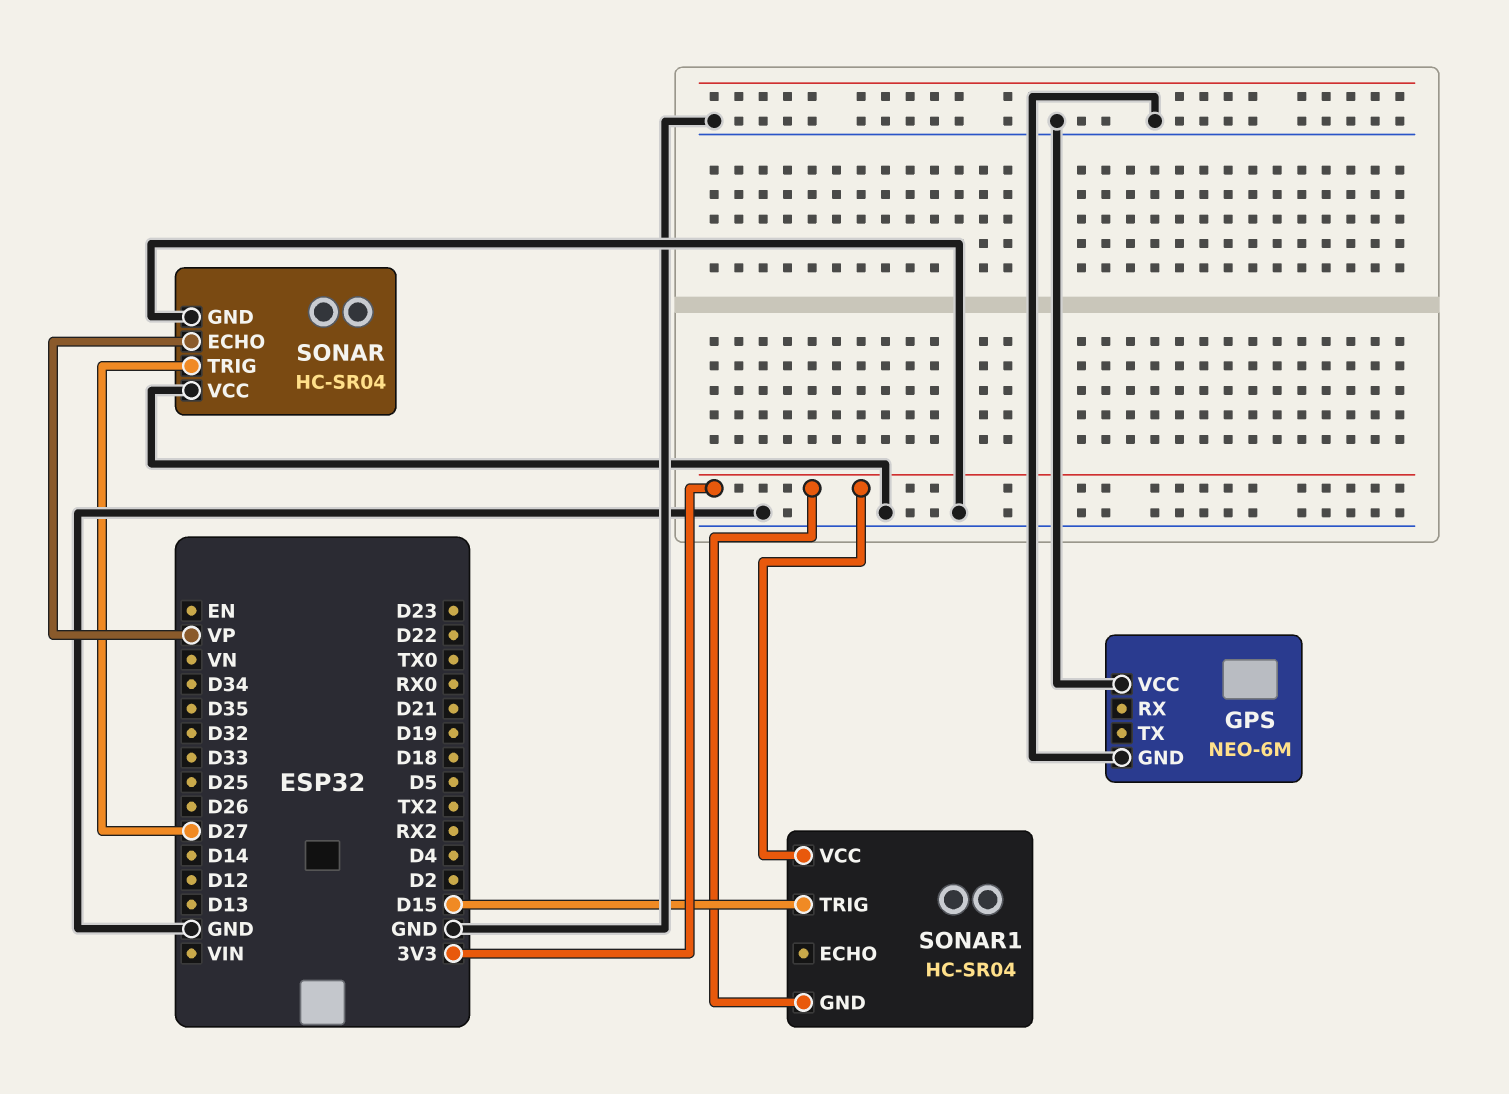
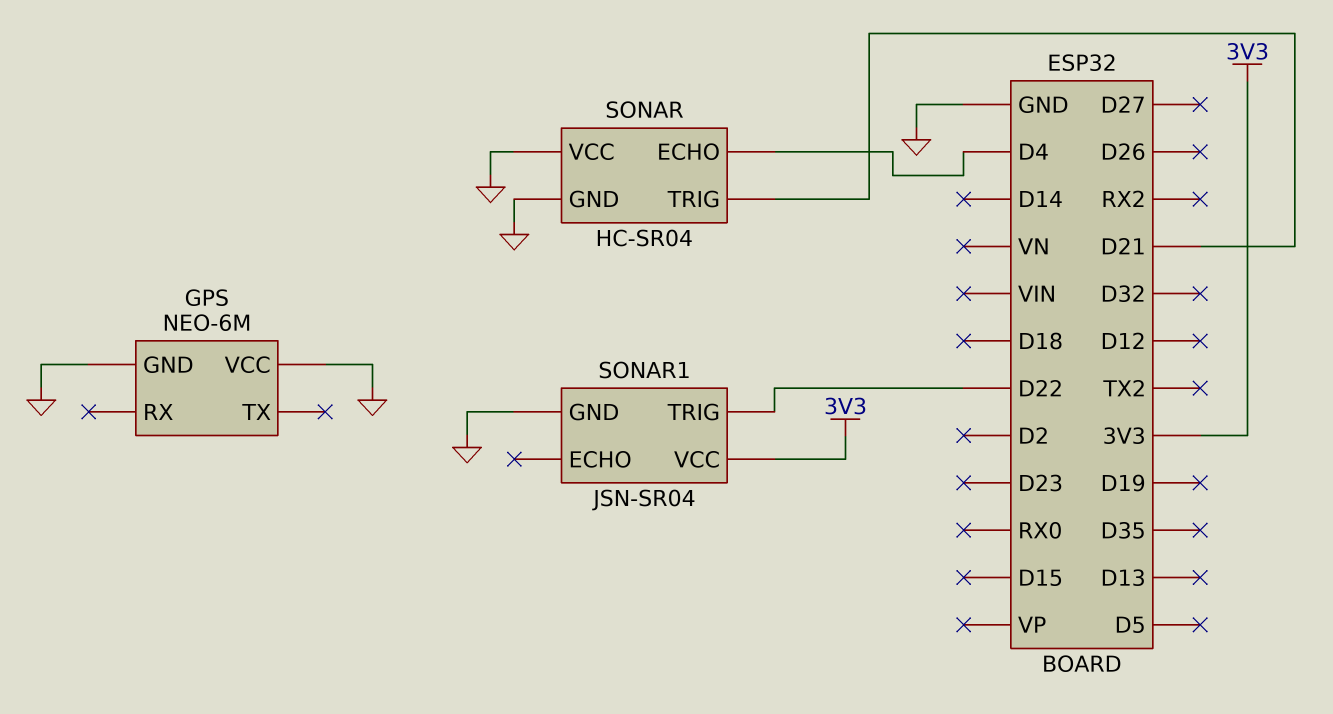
SONAR pin ECHO: VP -> D4
SONAR pin TRIG: D27 -> D21
SONAR1: HC-SR04 -> JSN-SR04
SONAR1 pin GND: 3V3 -> GND
SONAR1 pin TRIG: D15 -> D22

